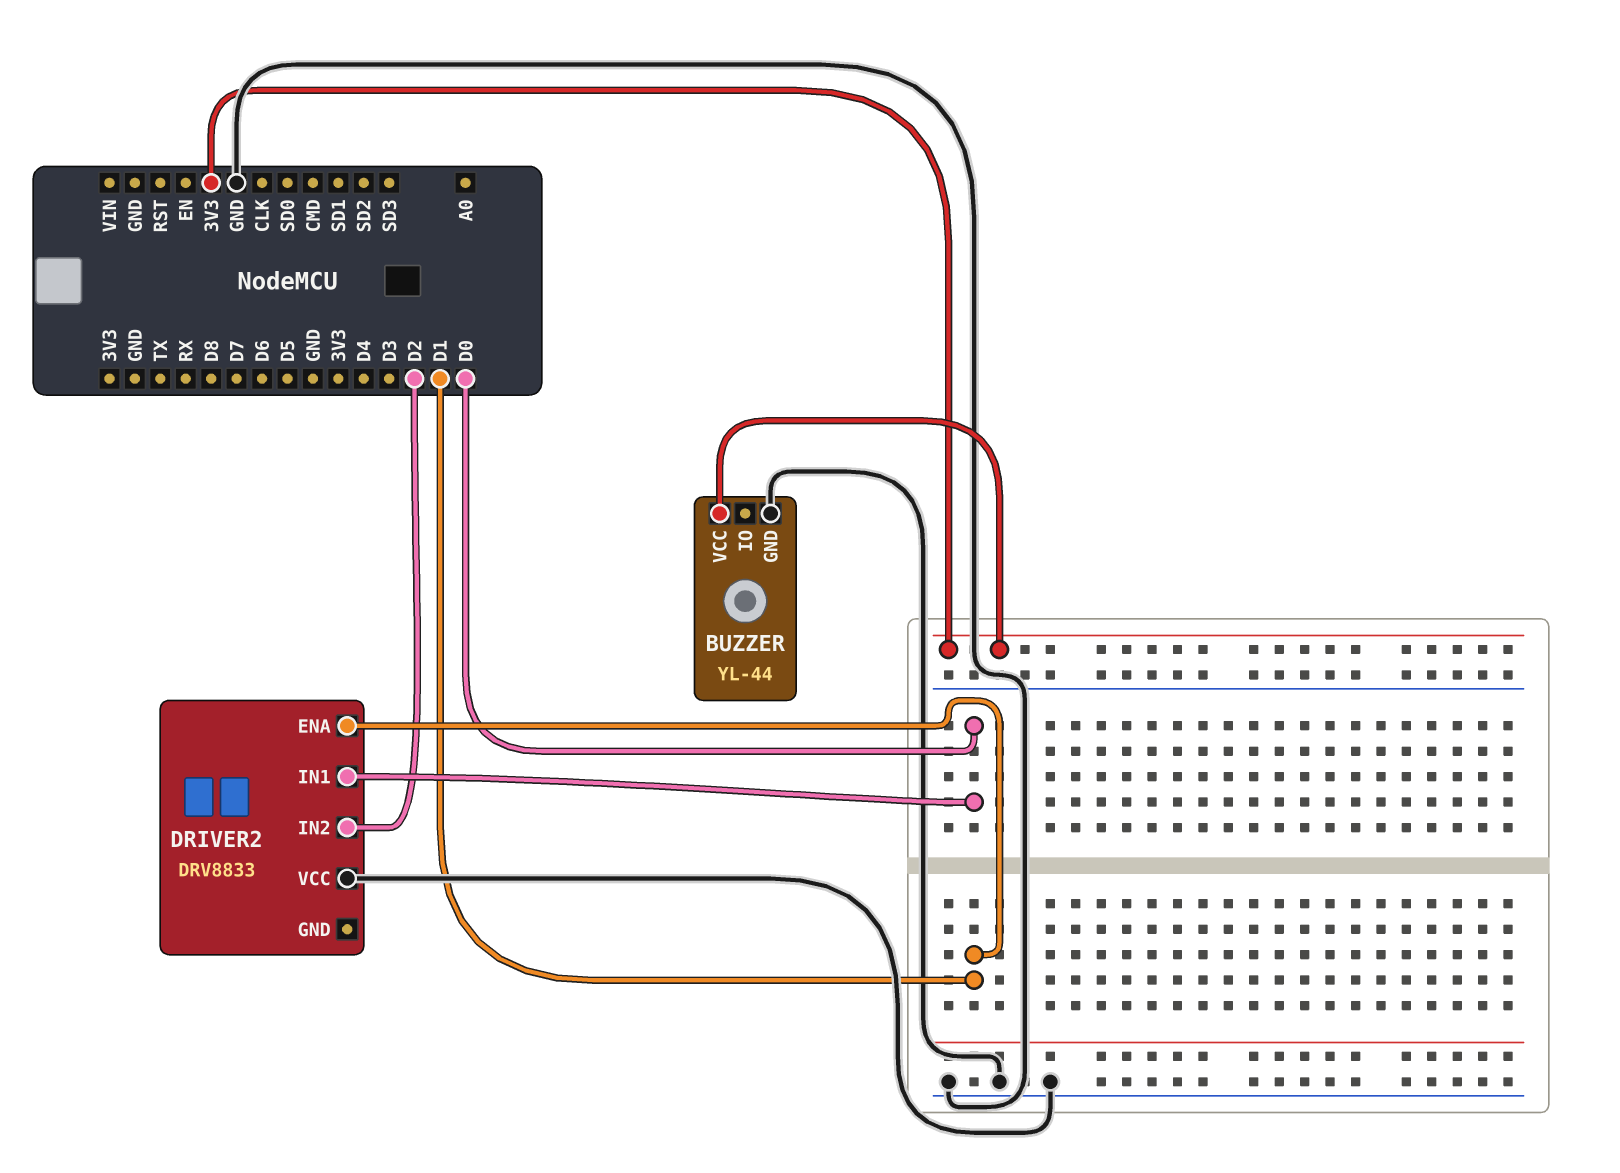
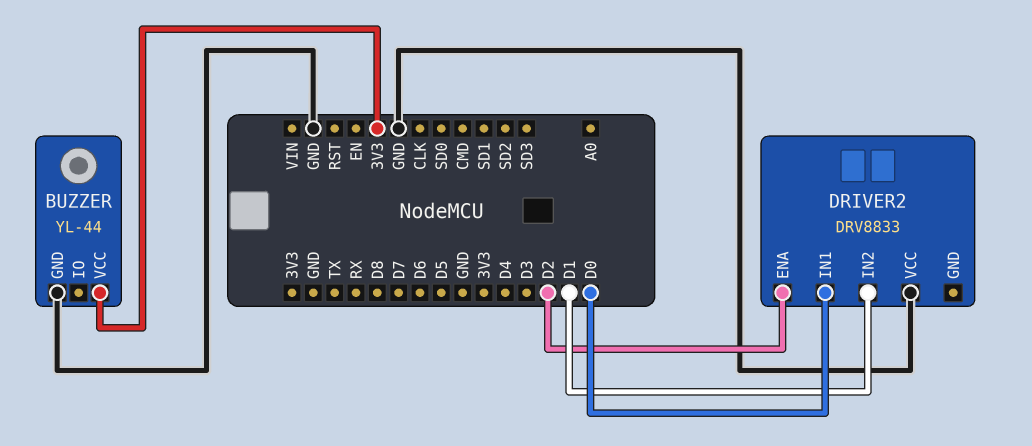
DRIVER2 pin ENA: D1 -> D2
DRIVER2 pin IN2: D2 -> D1

